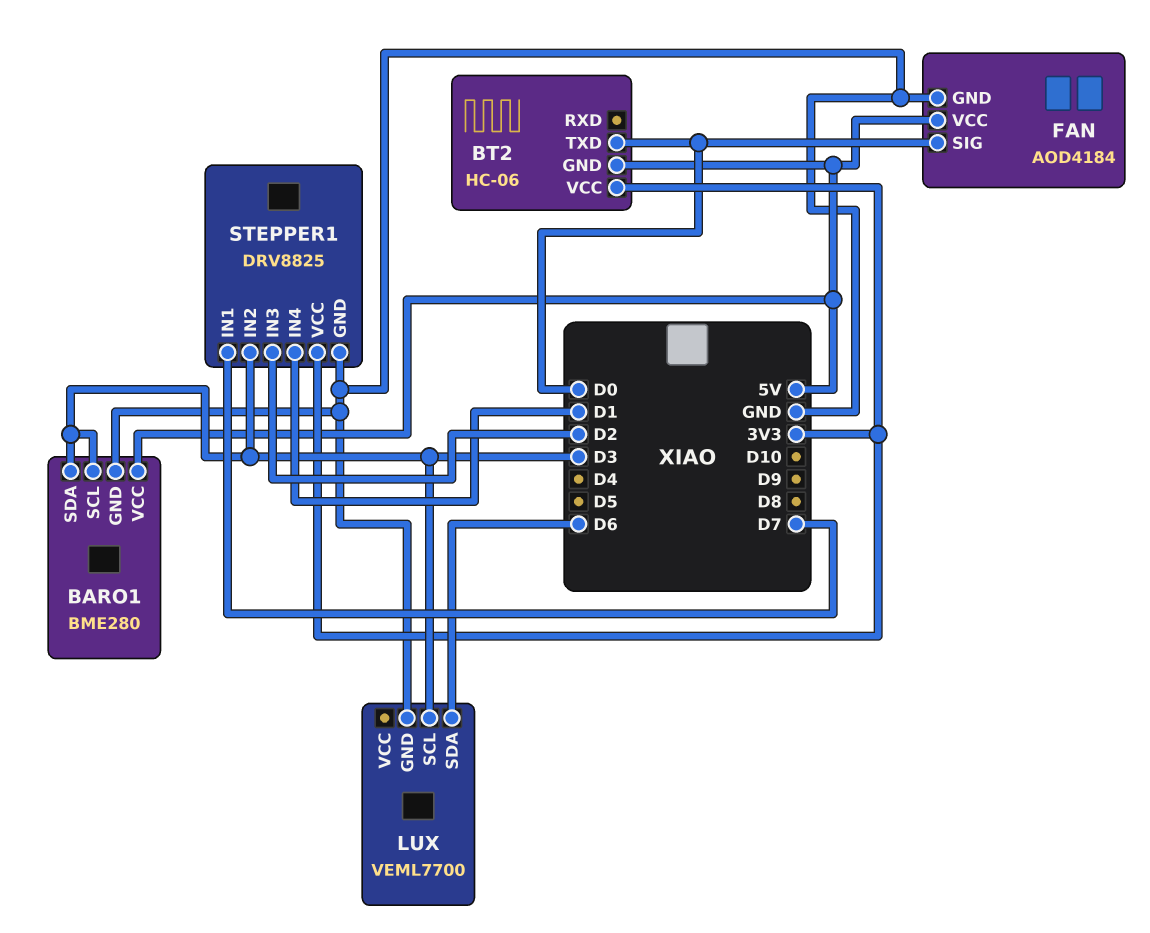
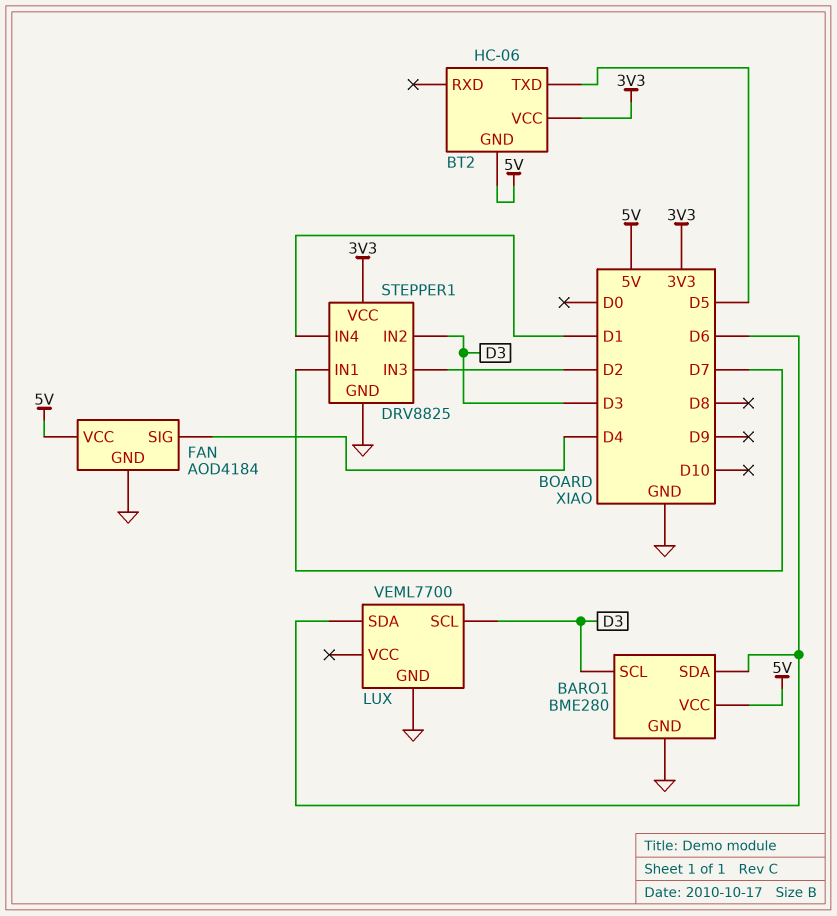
BARO1 pin SDA: D3 -> D6
BT2 pin TXD: D0 -> D5
FAN pin SIG: D0 -> D4

